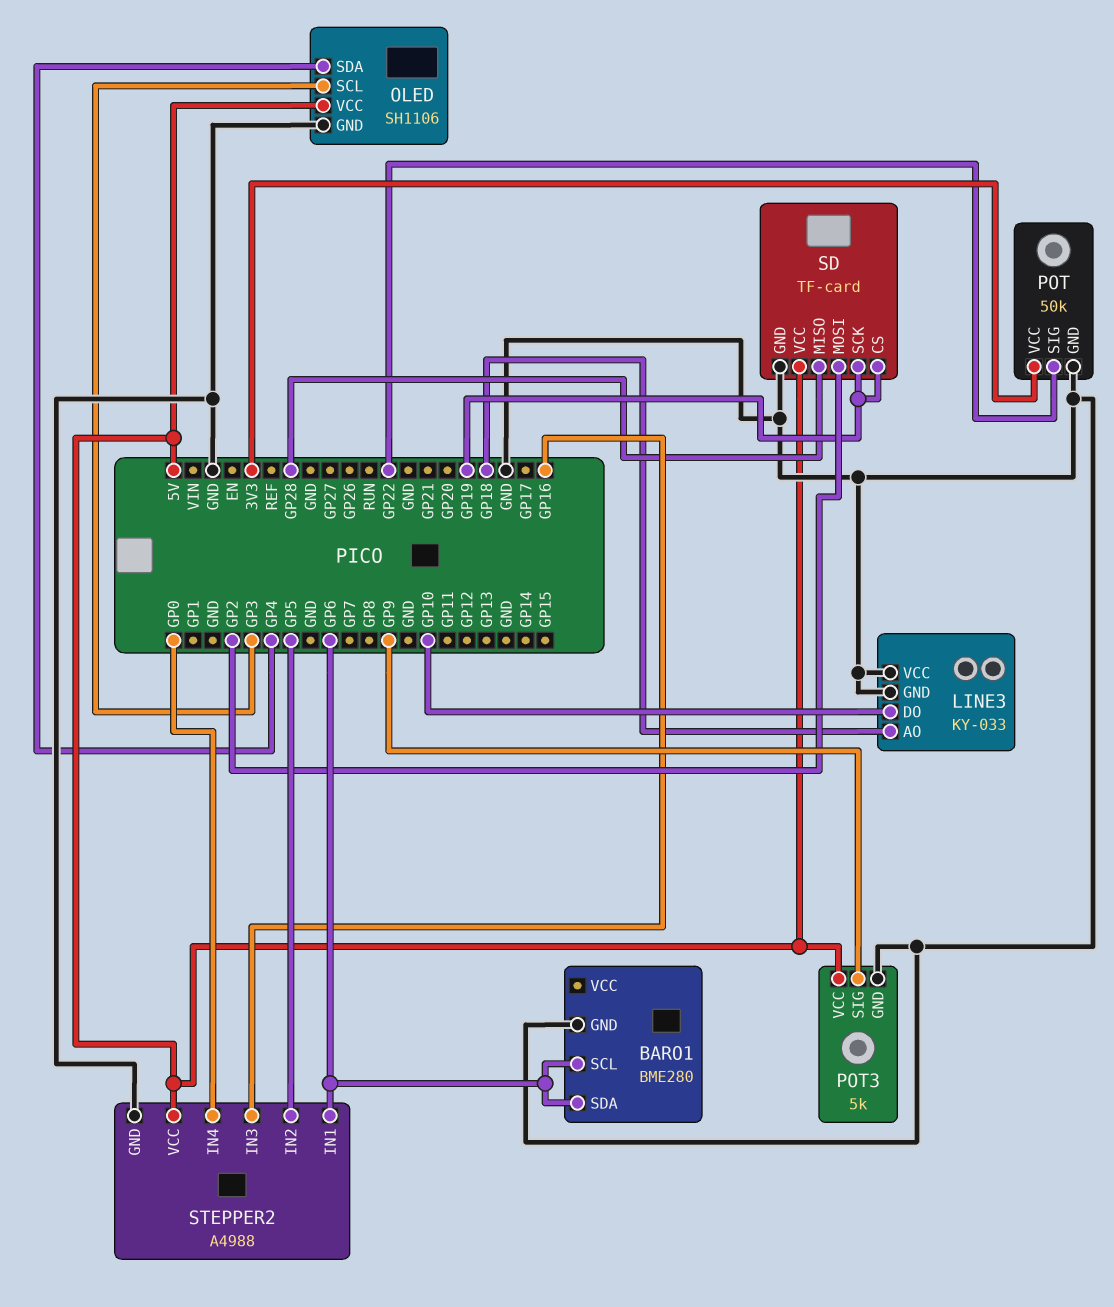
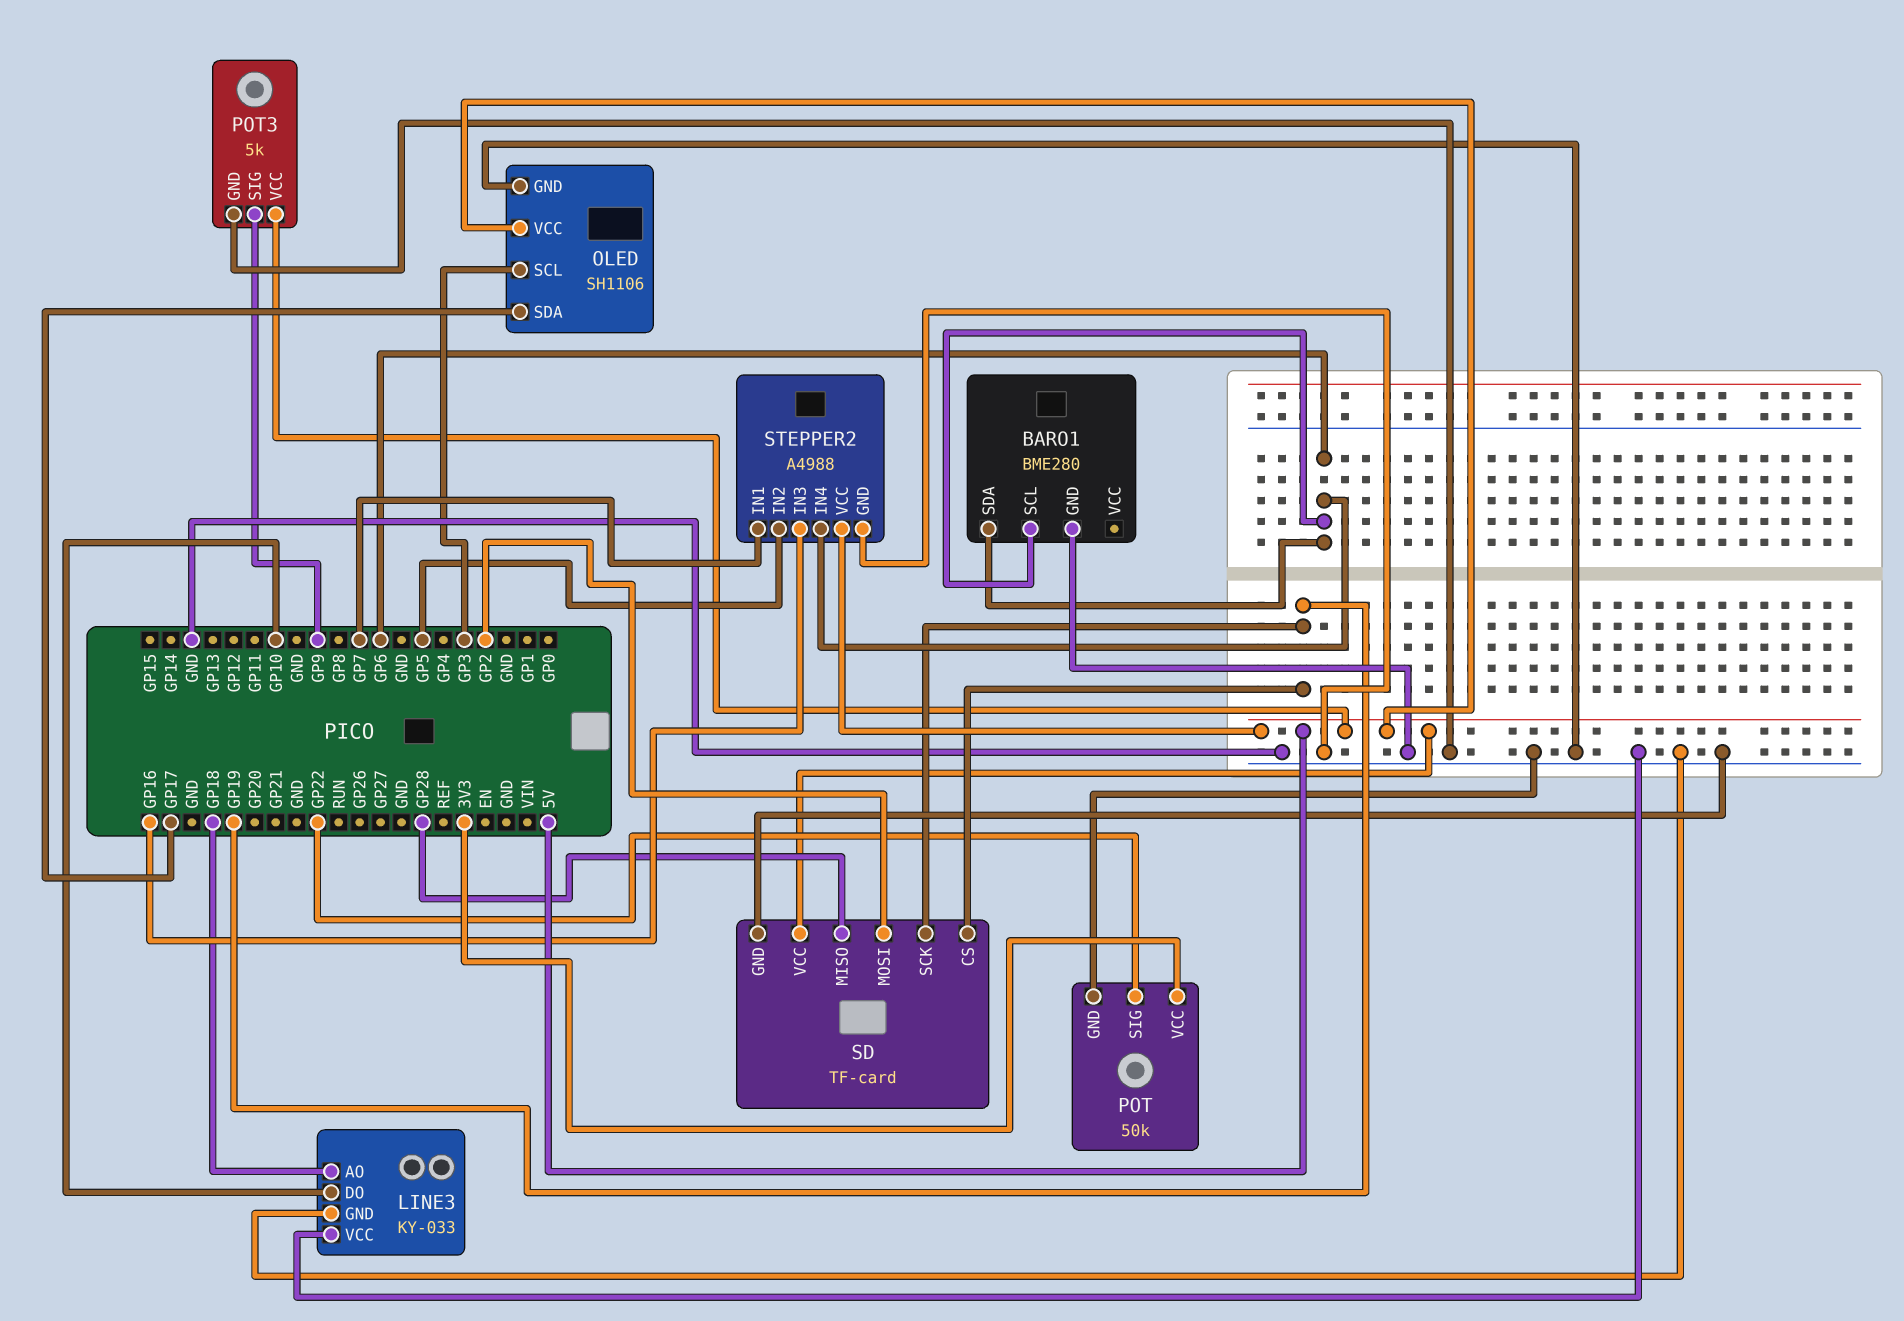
OLED pin SDA: GP4 -> GP17
STEPPER2 pin IN1: GP6 -> GP7
STEPPER2 pin IN4: GP0 -> GP6

